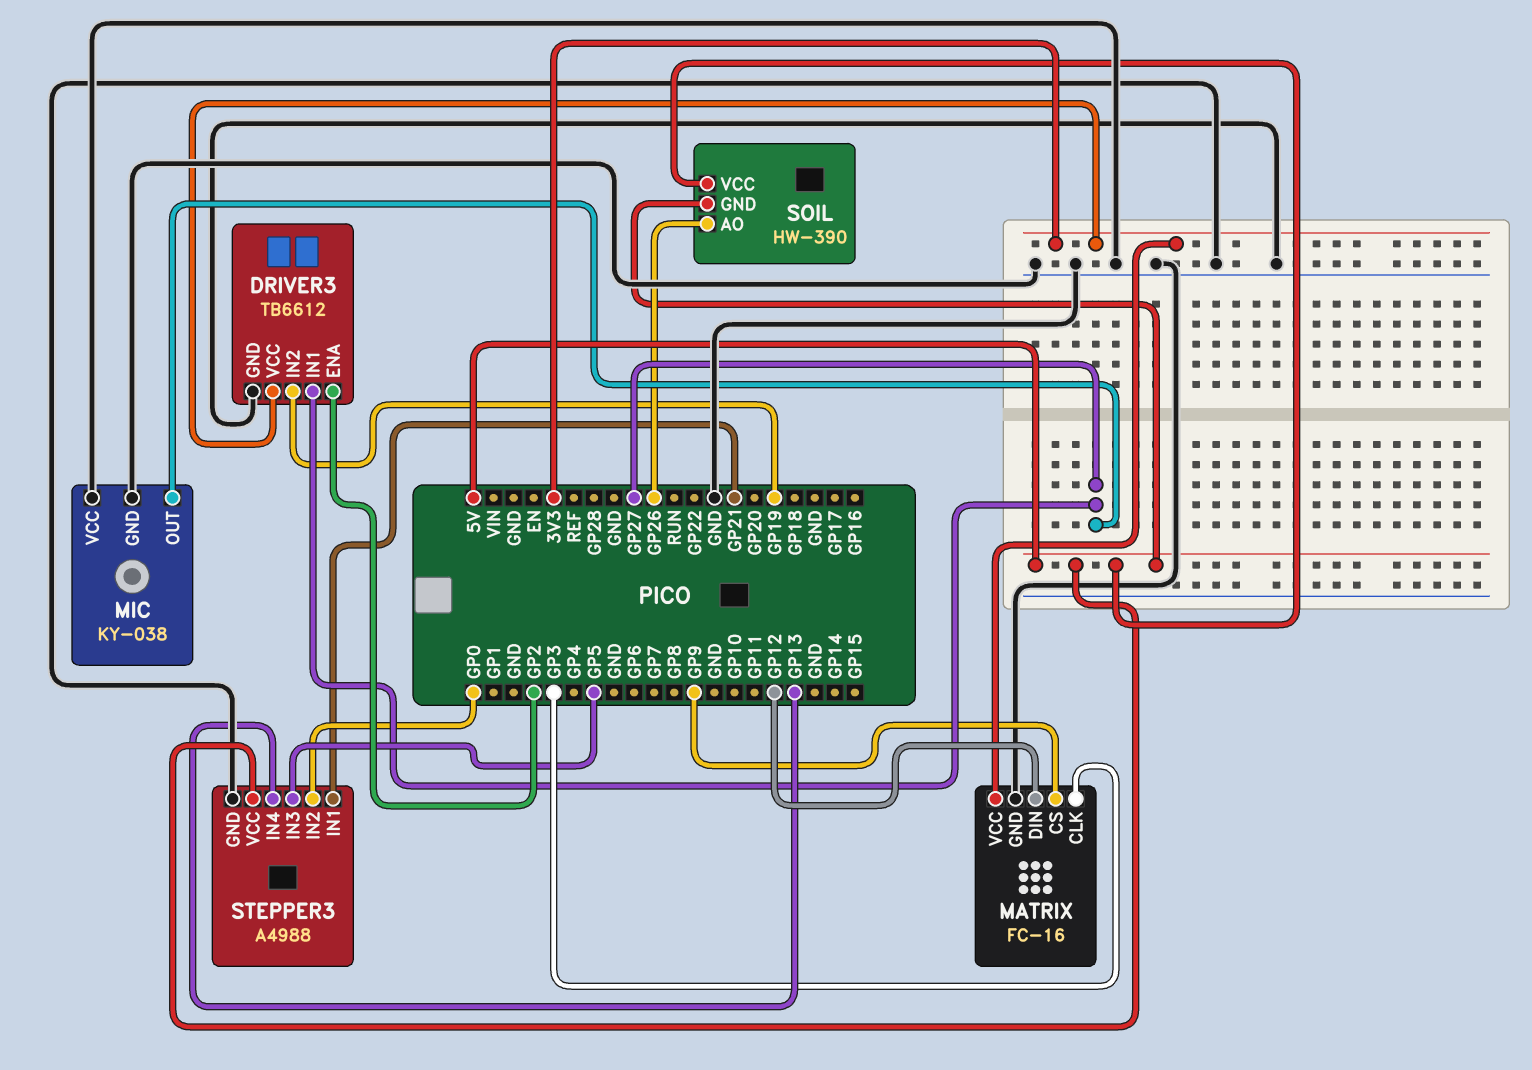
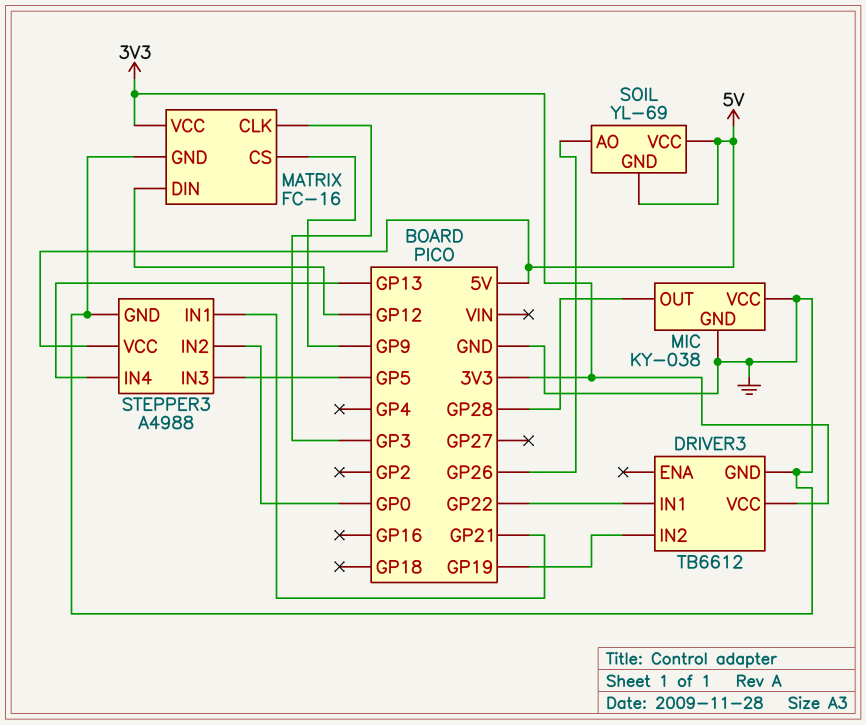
DRIVER3 pin ENA: GP2 -> none
DRIVER3 pin IN1: GP27 -> GP22
MIC pin OUT: GP27 -> GP28
SOIL: HW-390 -> YL-69

